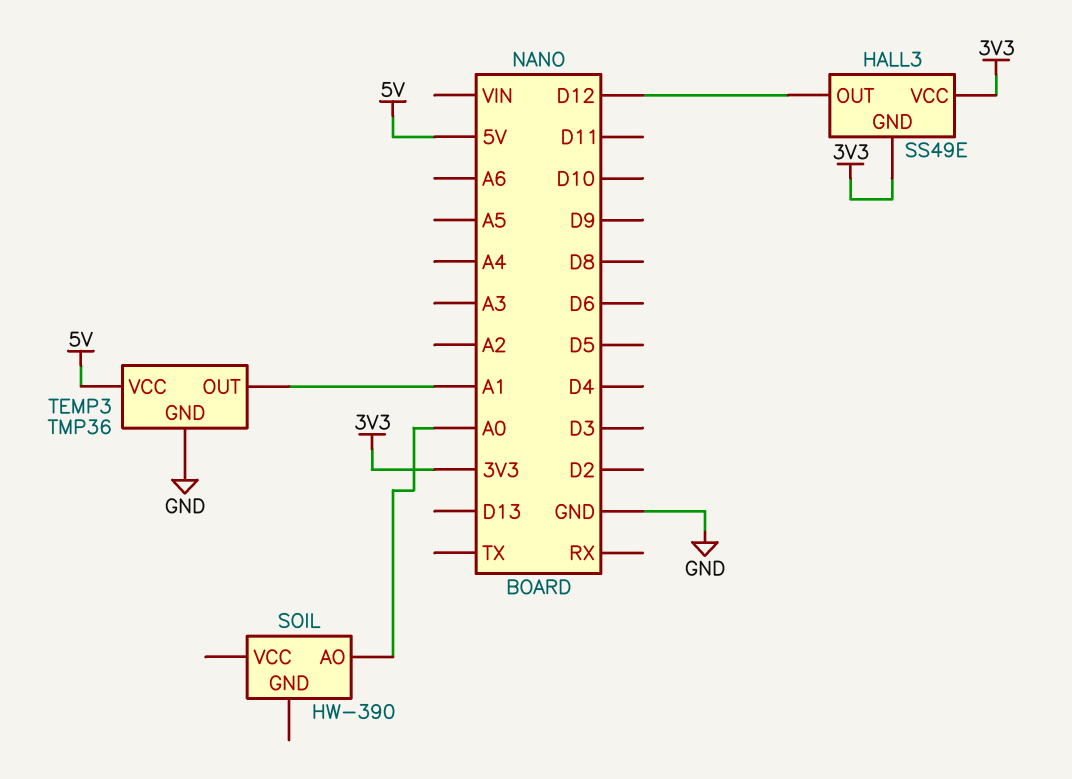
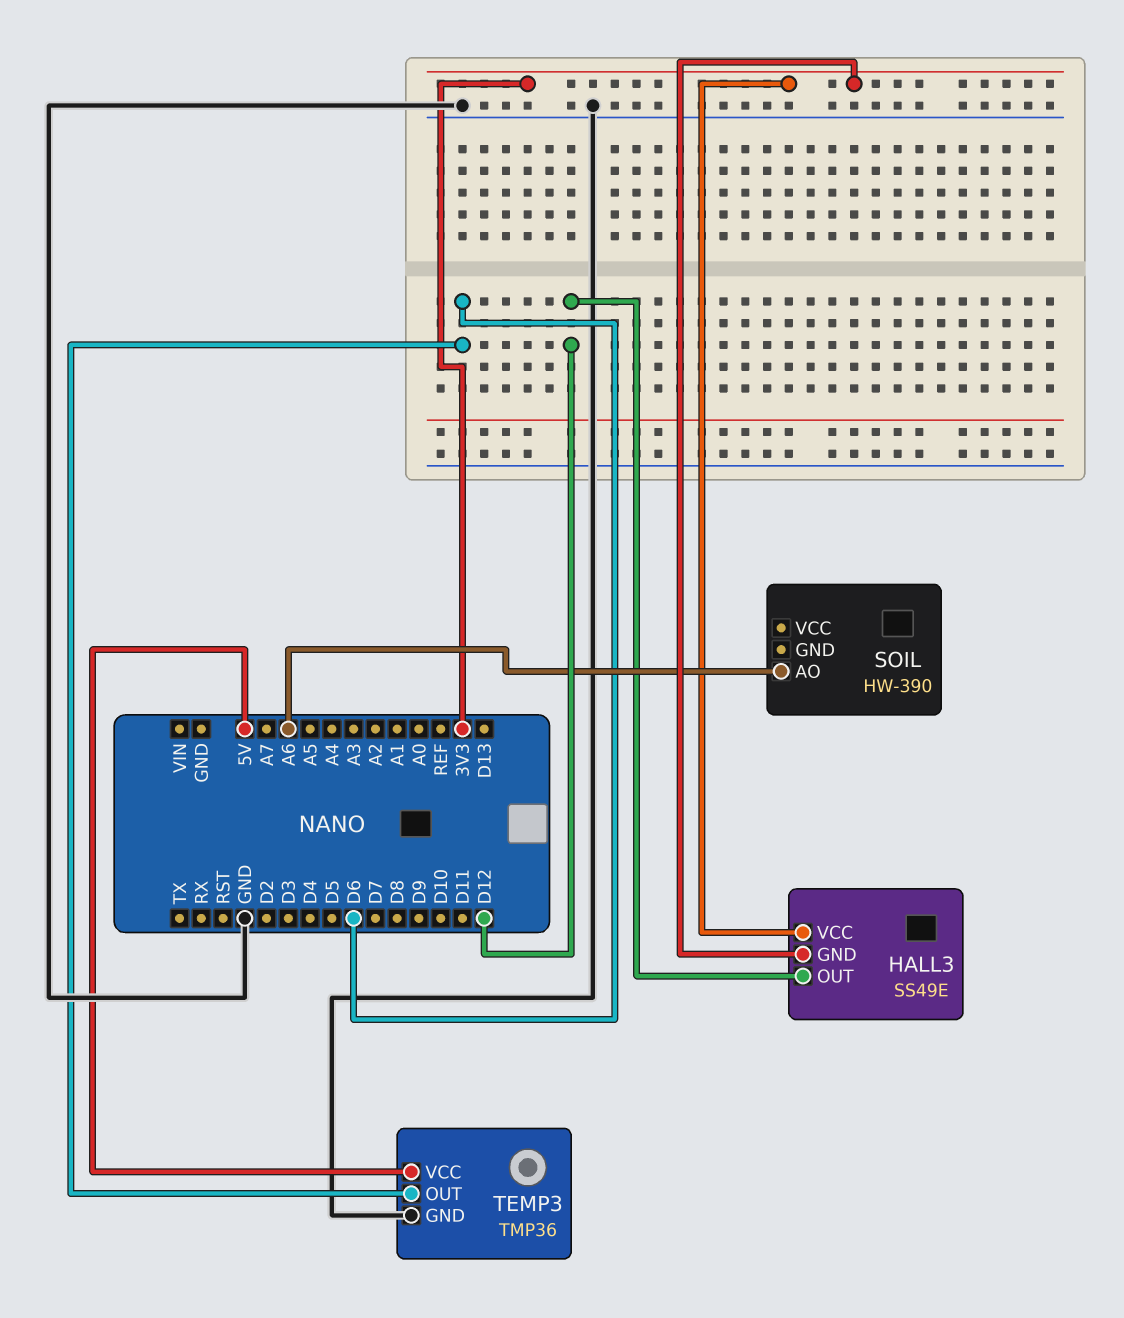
SOIL pin AO: A0 -> A6
TEMP3 pin OUT: A1 -> D6

